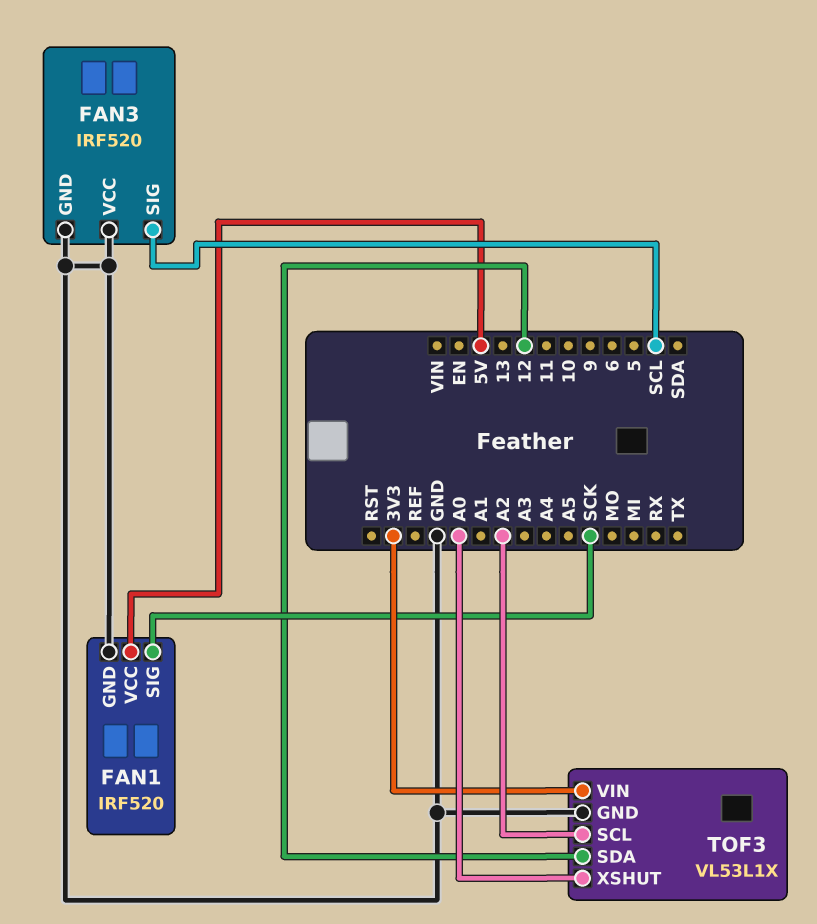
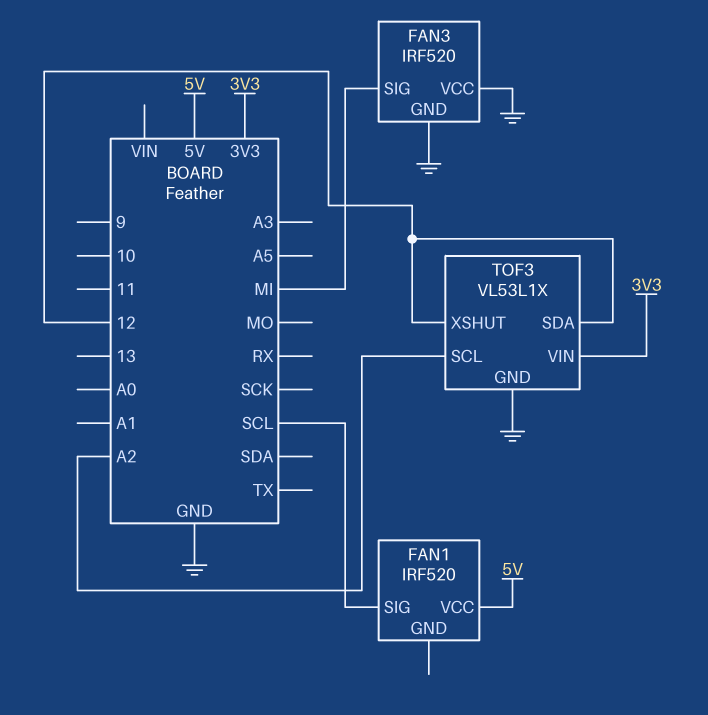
FAN1 pin GND: GND -> none
FAN1 pin SIG: SCK -> SCL
FAN3 pin SIG: SCL -> MI
TOF3 pin XSHUT: A0 -> 12

